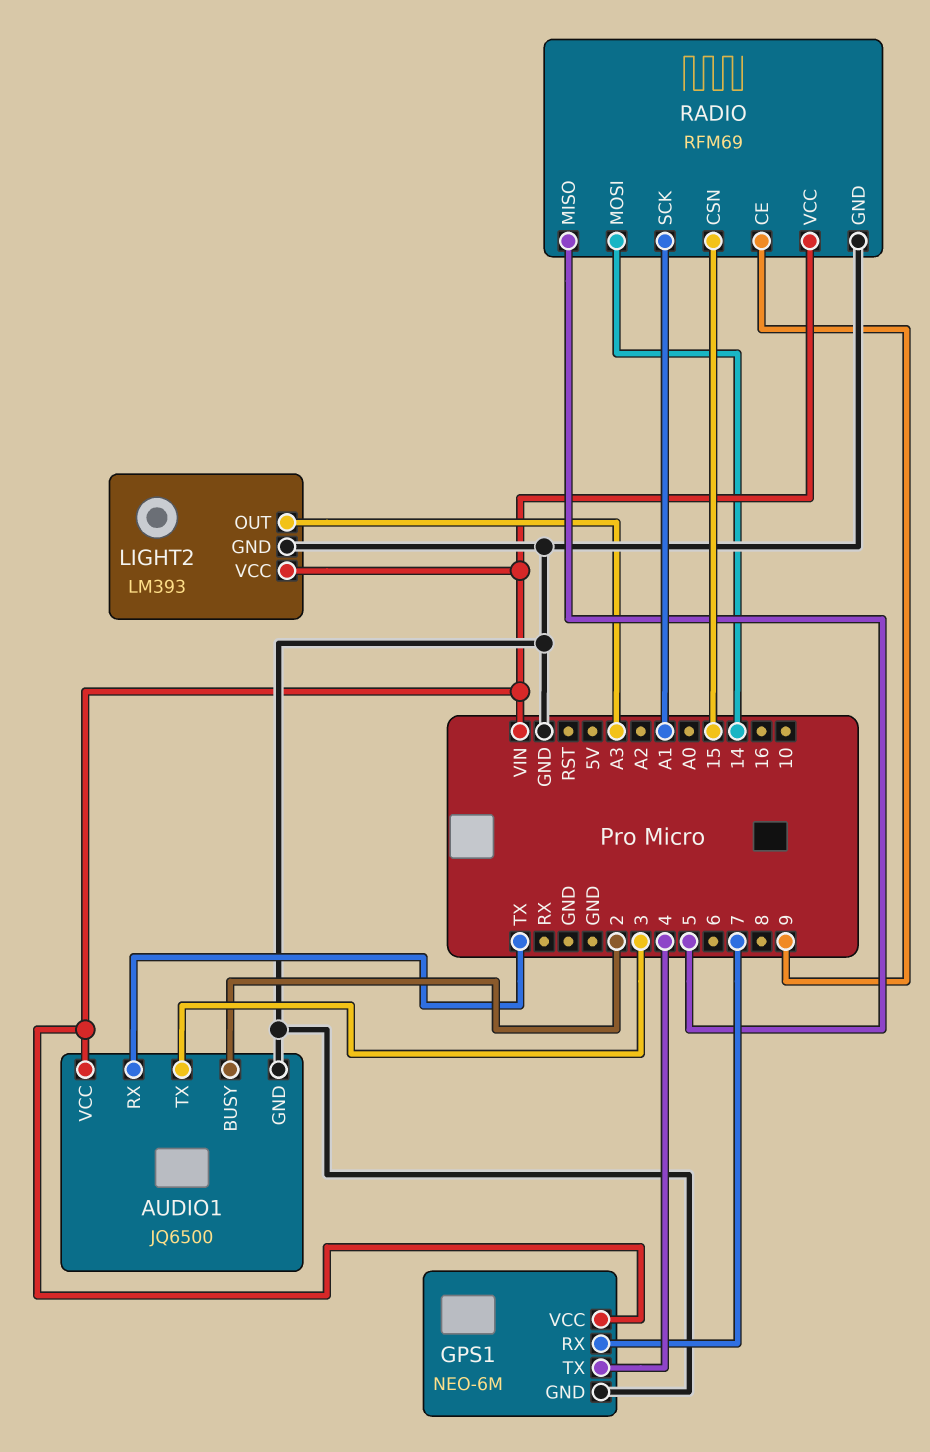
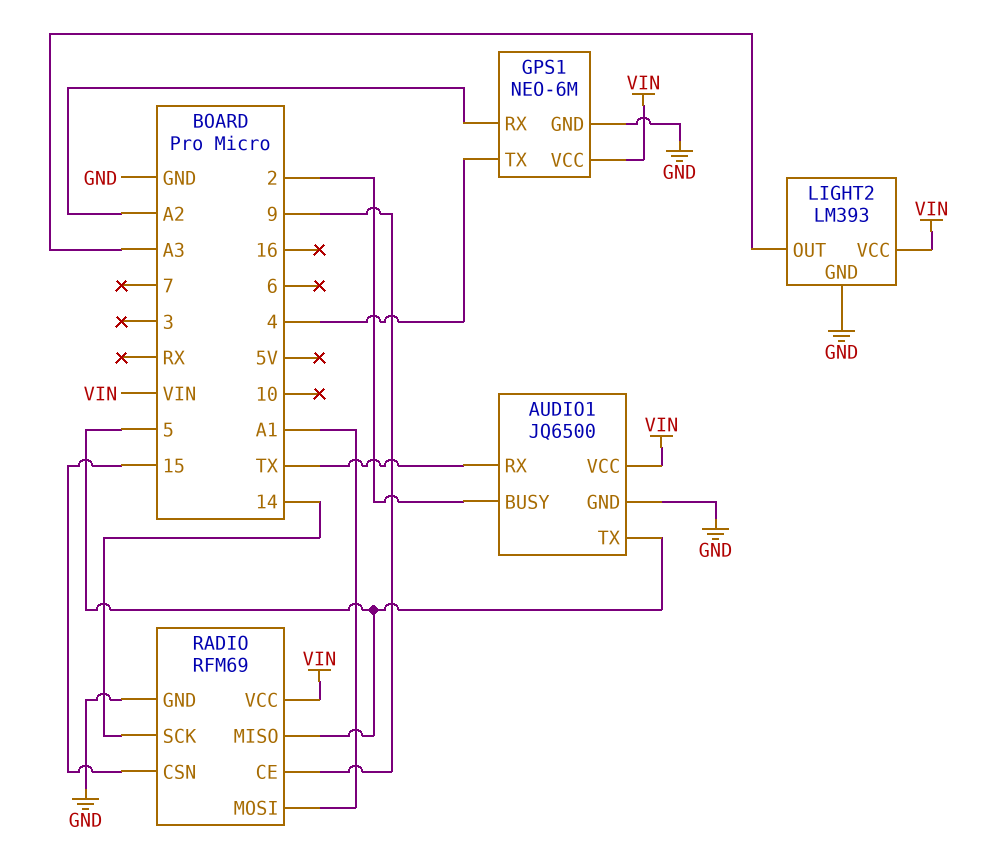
AUDIO1 pin TX: 3 -> 5
GPS1 pin RX: 7 -> A2
RADIO pin MOSI: 14 -> A1
RADIO pin SCK: A1 -> 14

